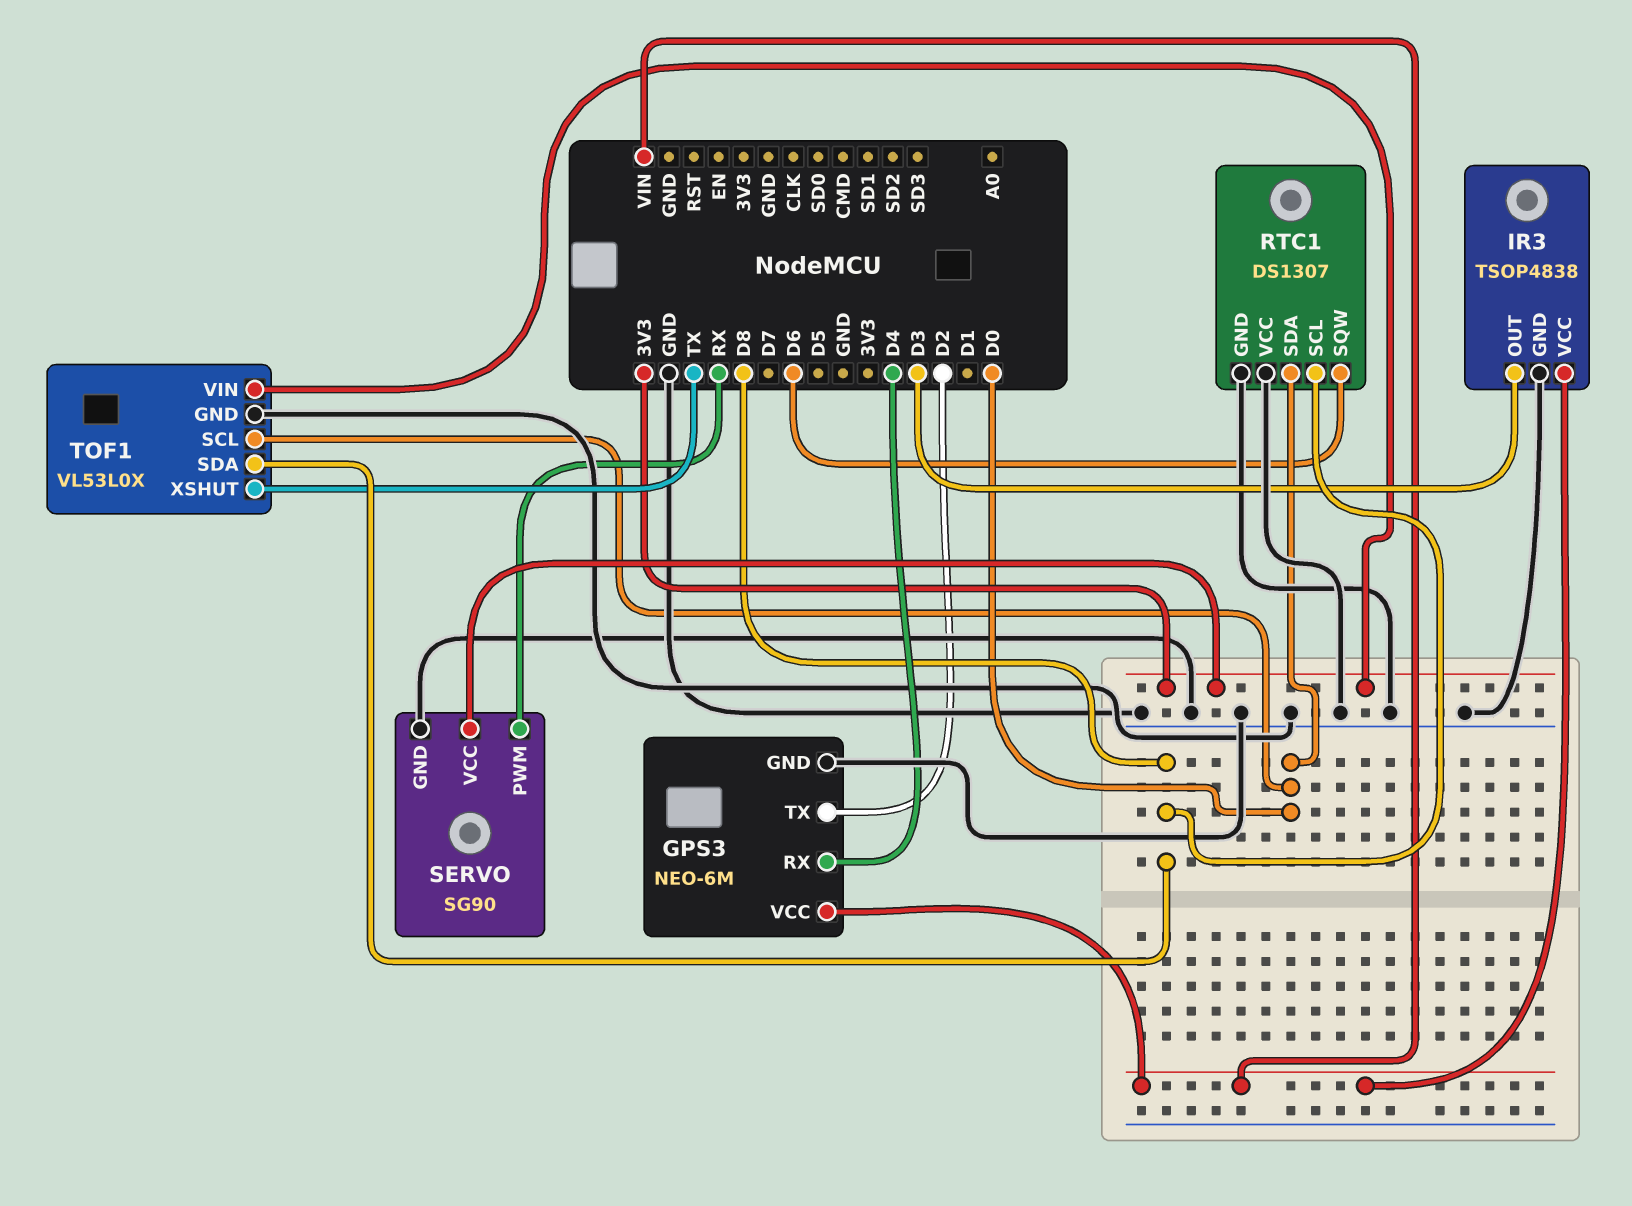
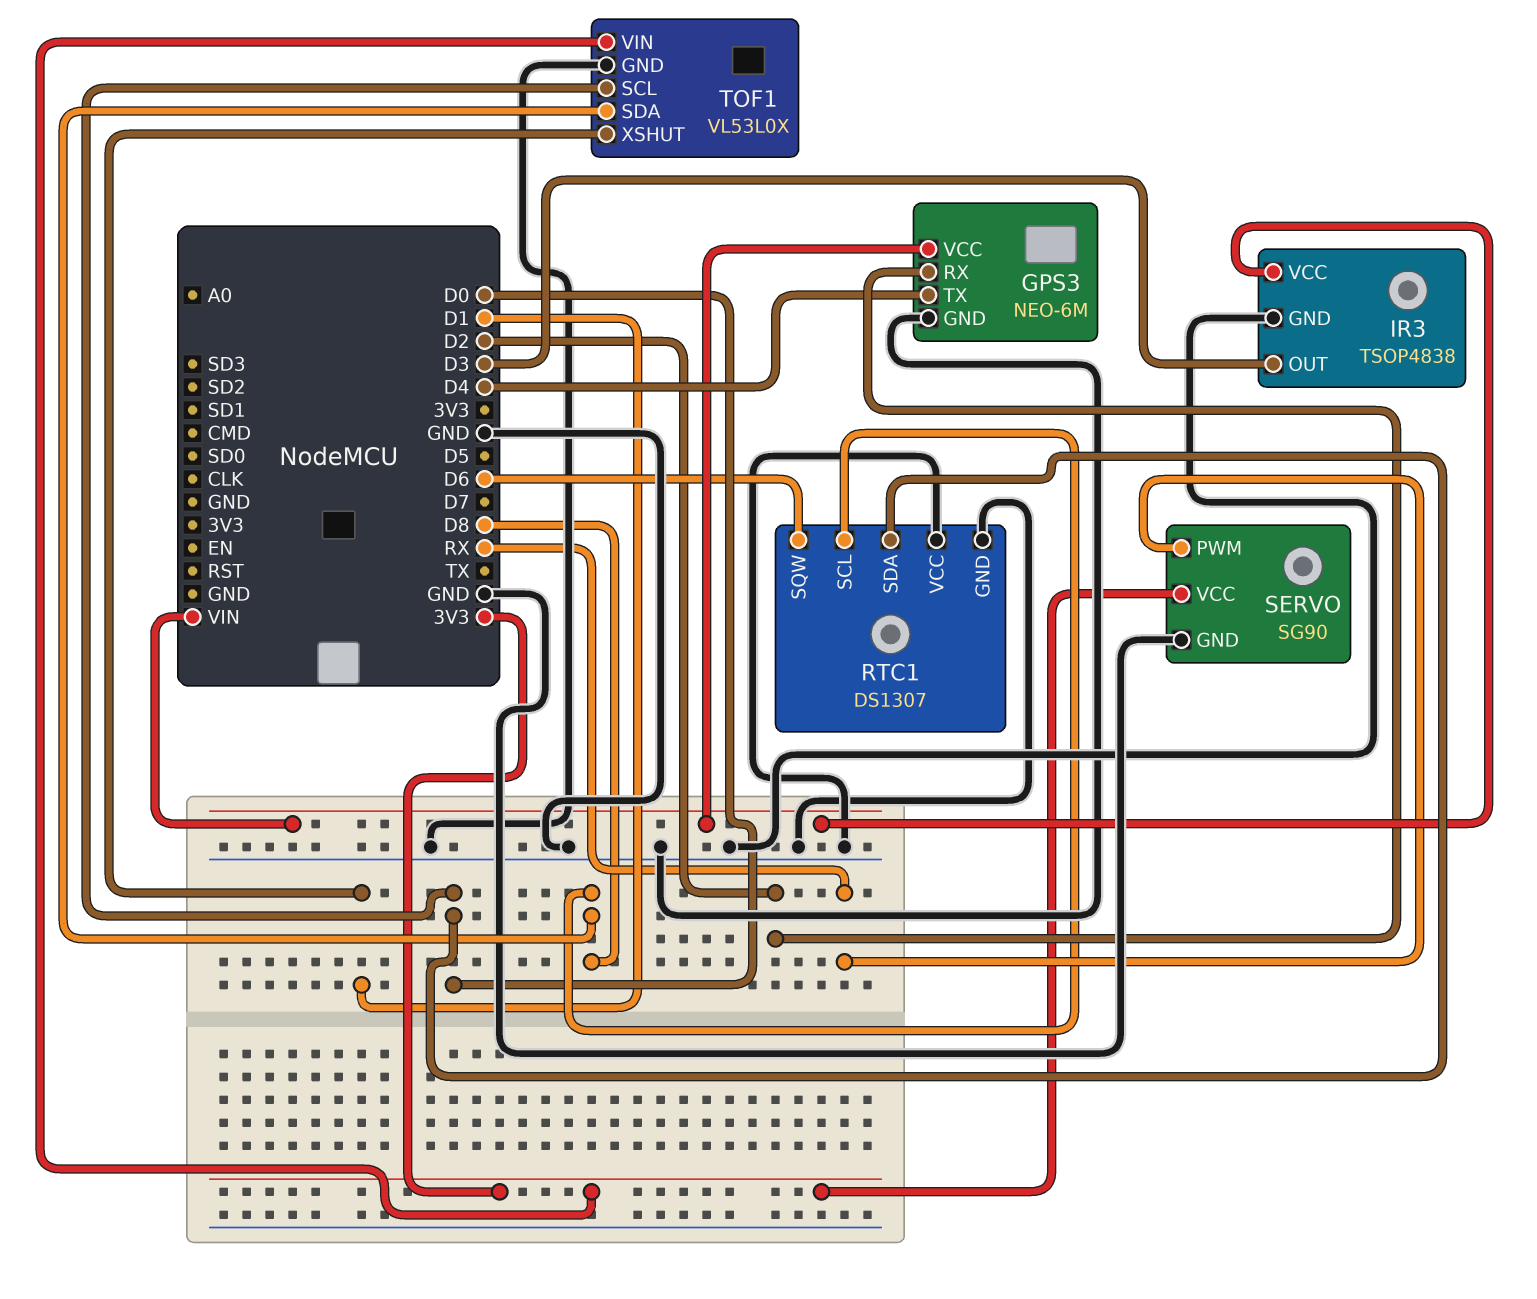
GPS3 pin RX: D4 -> D2
GPS3 pin TX: D2 -> D4
TOF1 pin XSHUT: TX -> D1

